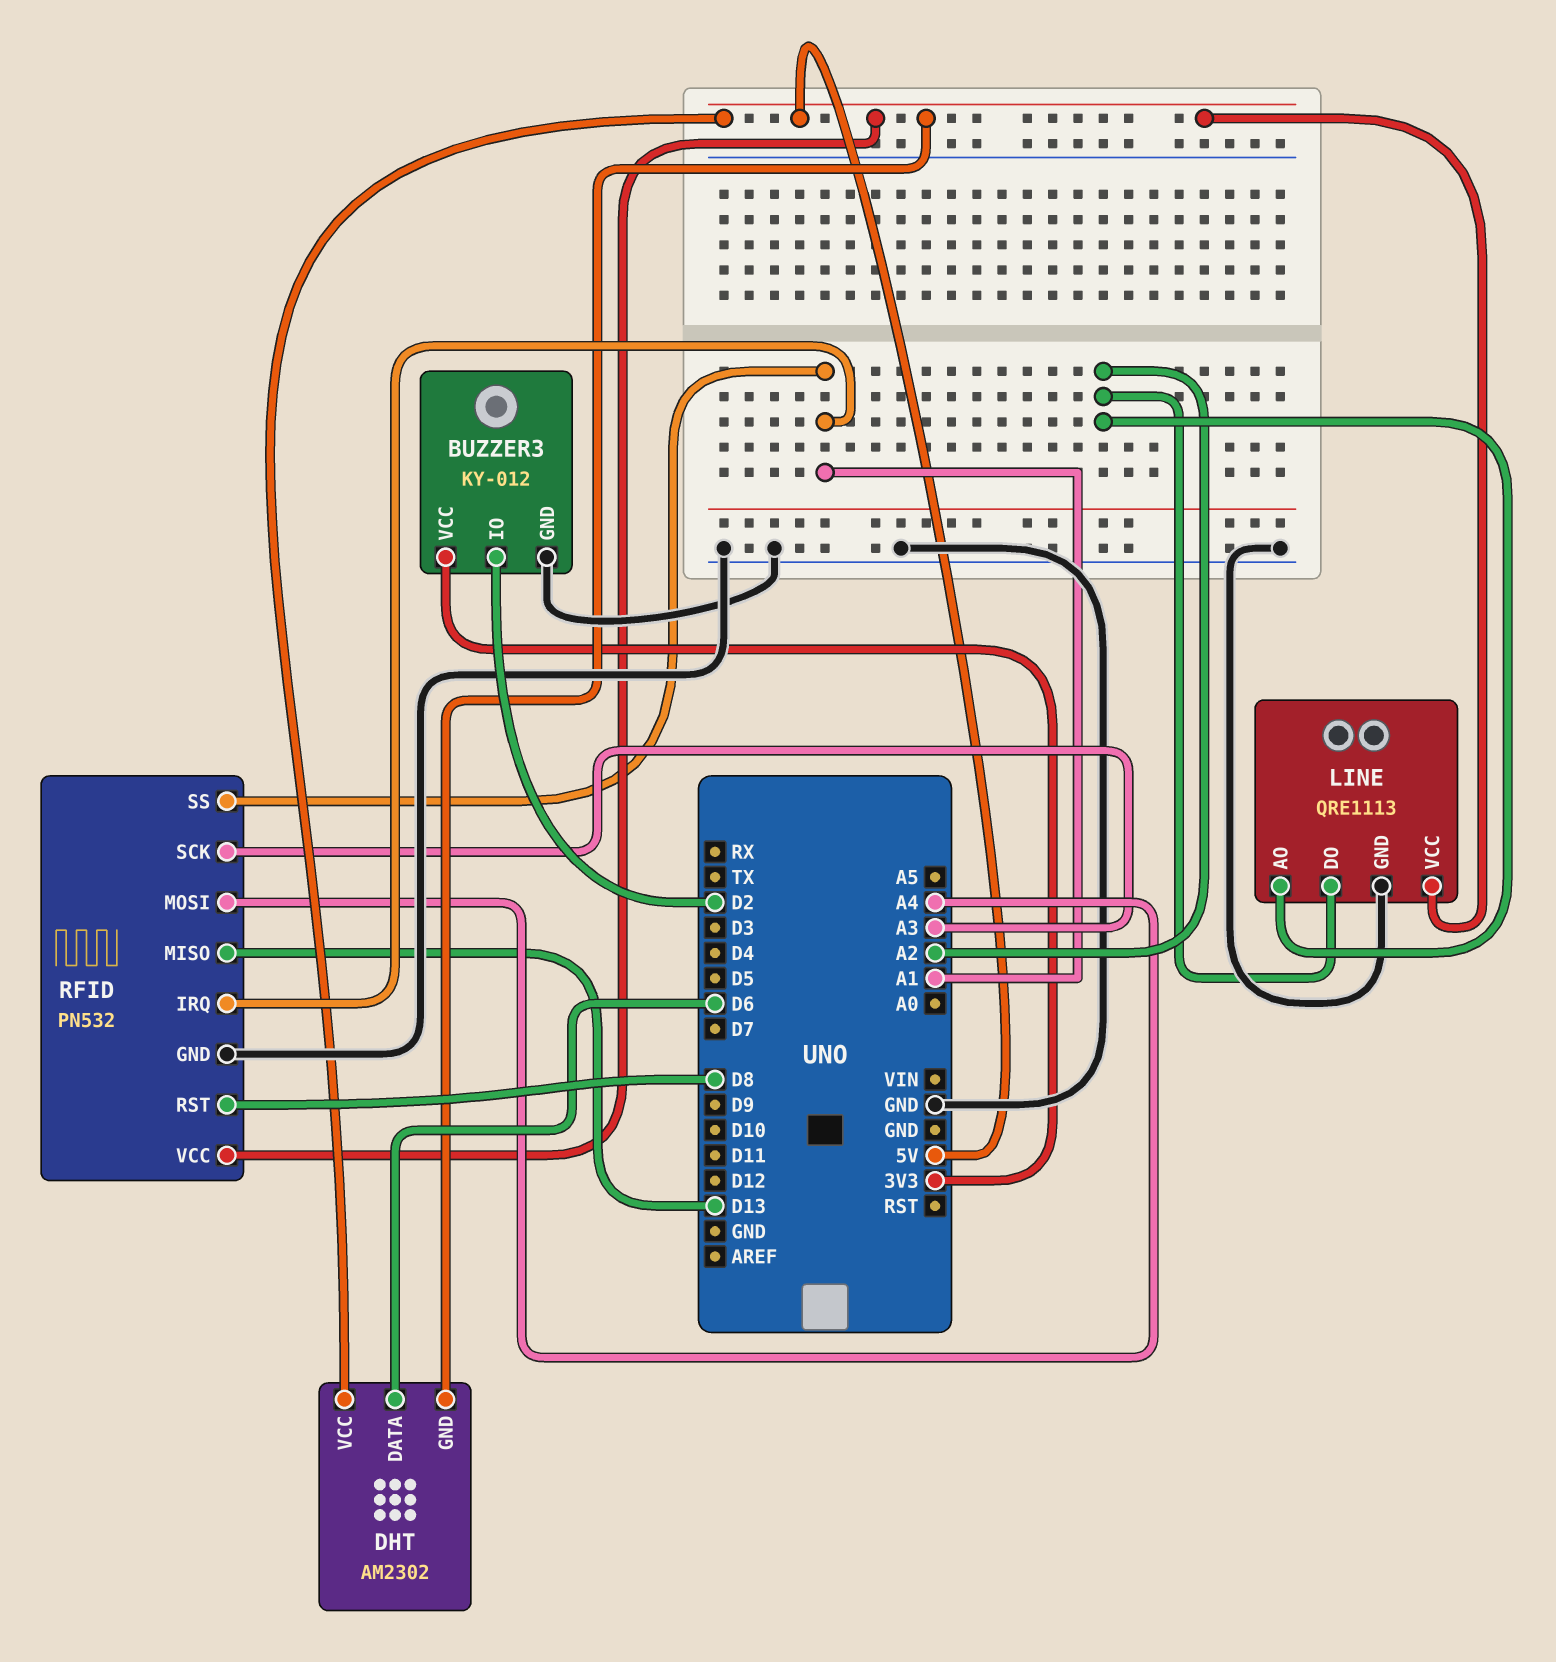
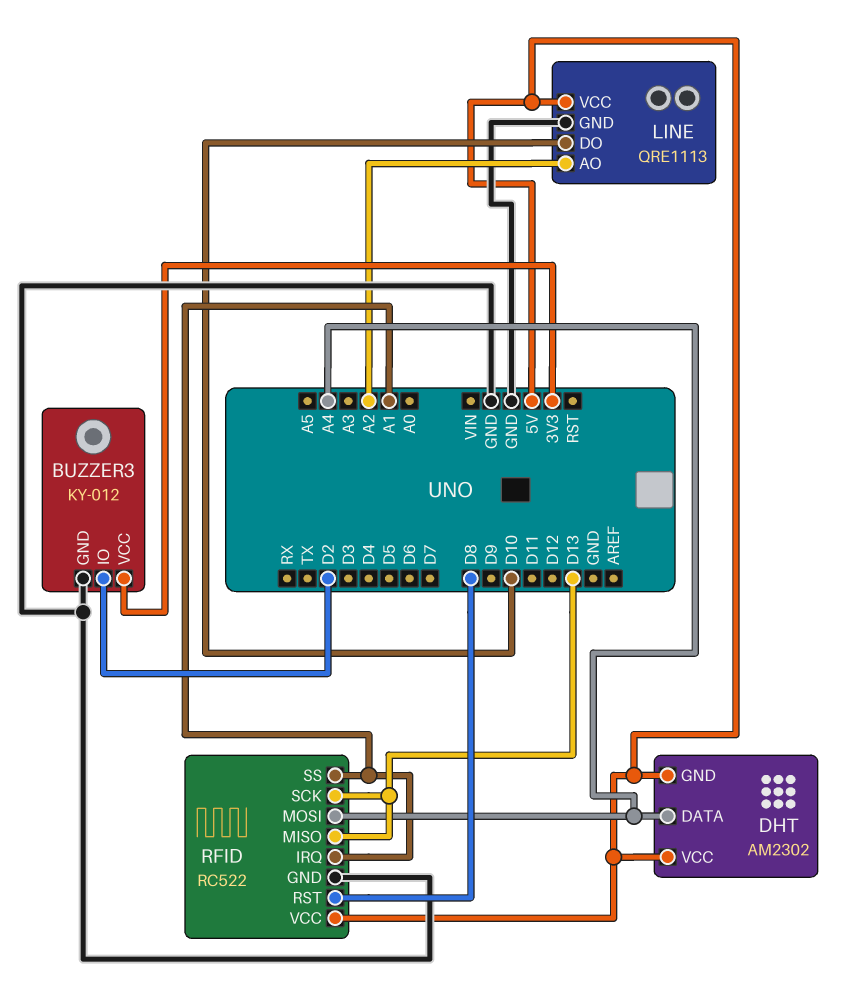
DHT pin DATA: D6 -> A4
LINE pin DO: A2 -> D10
RFID: PN532 -> RC522
RFID pin SCK: A3 -> D13

